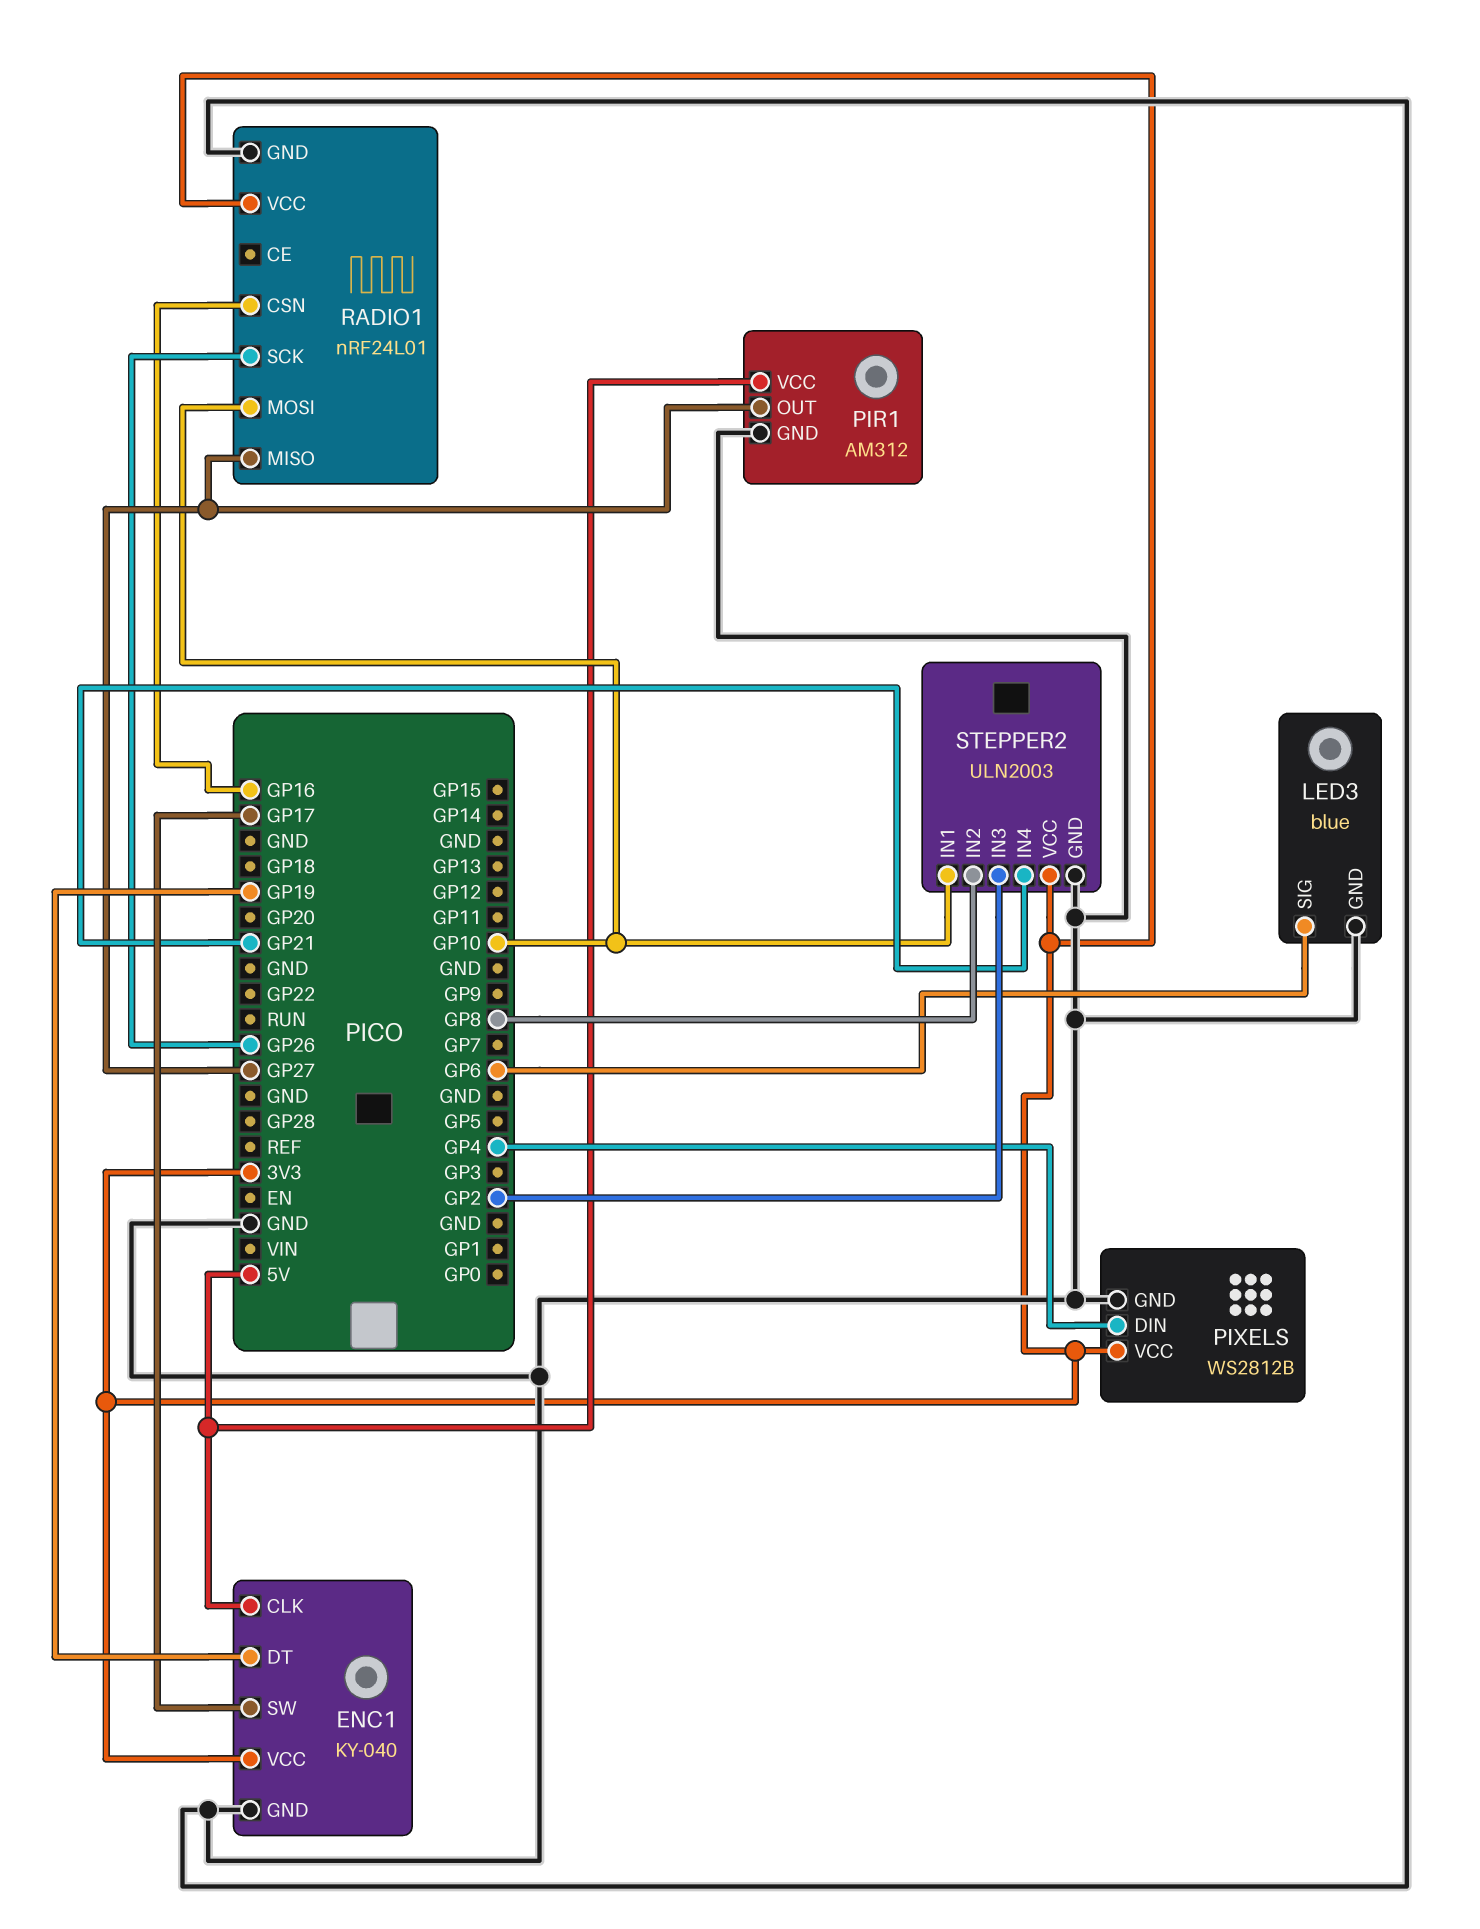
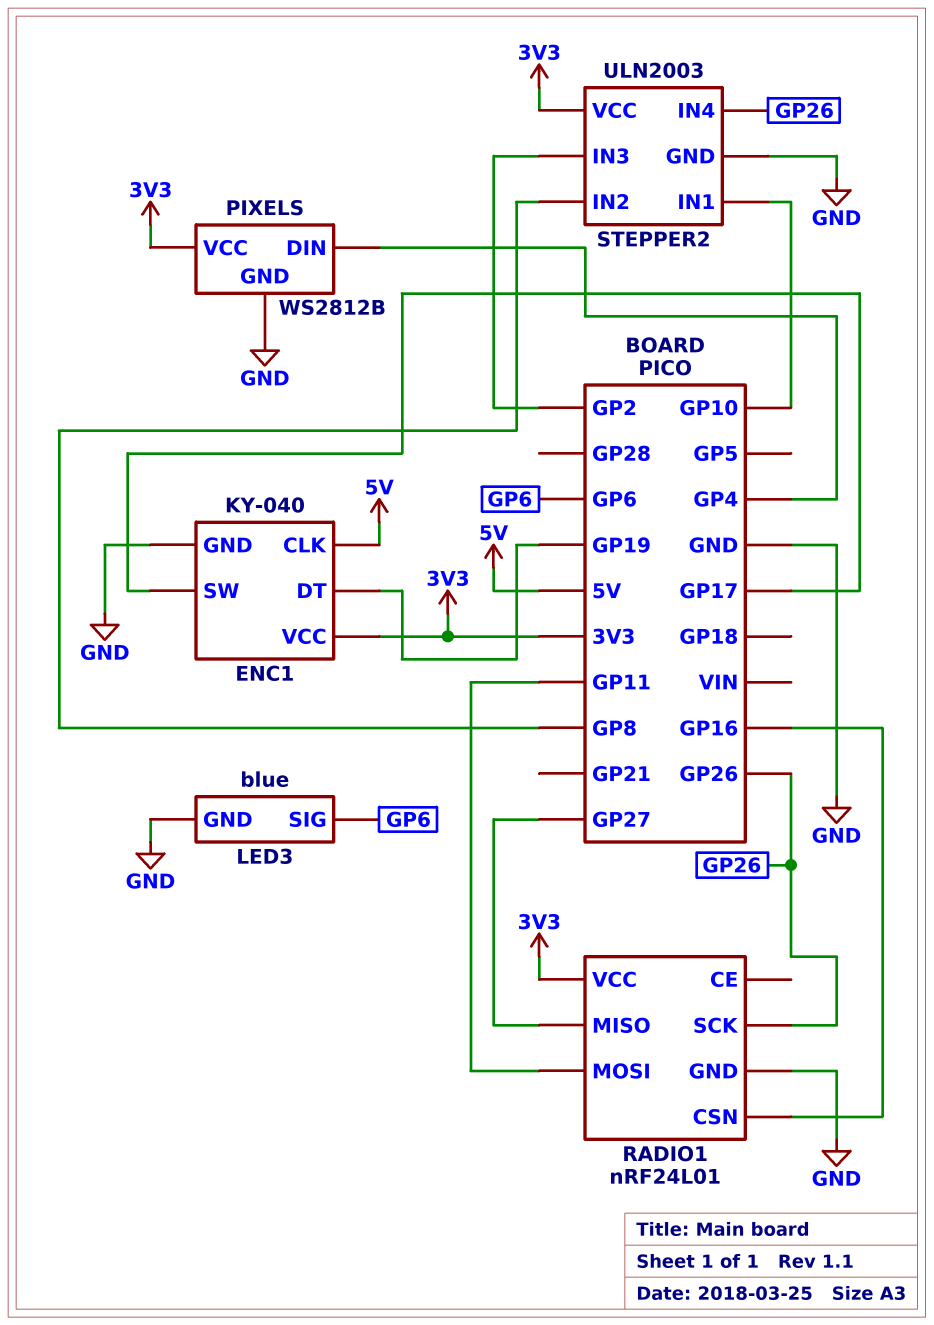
PIR1: AM312 -> none
PIR1 pin GND: GND -> none
PIR1 pin OUT: GP27 -> none
PIR1 pin VCC: 5V -> none
RADIO1 pin MOSI: GP10 -> GP11
STEPPER2 pin IN4: GP21 -> GP26

